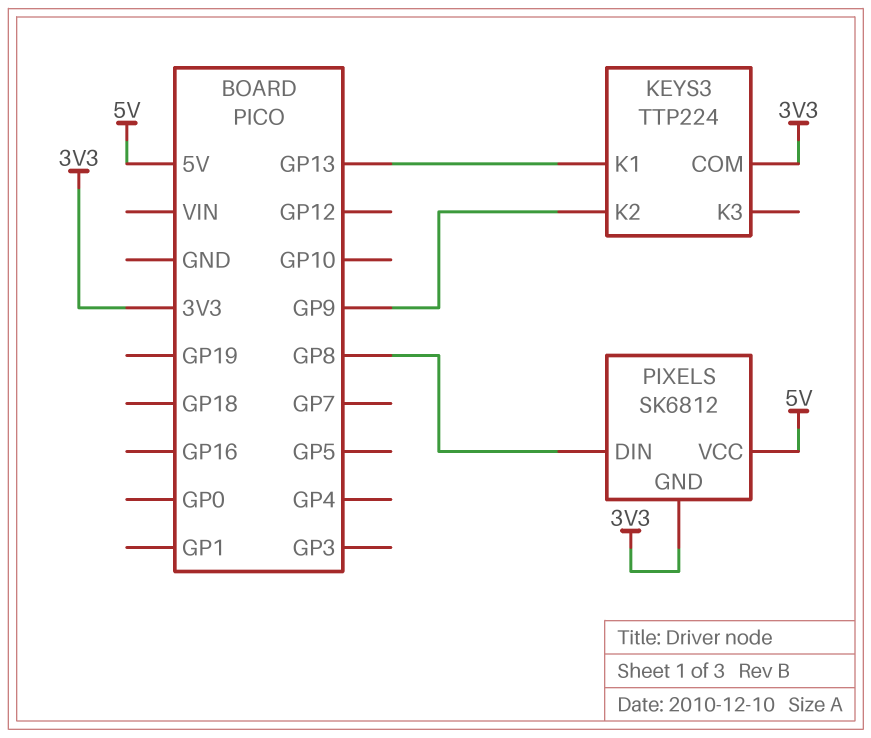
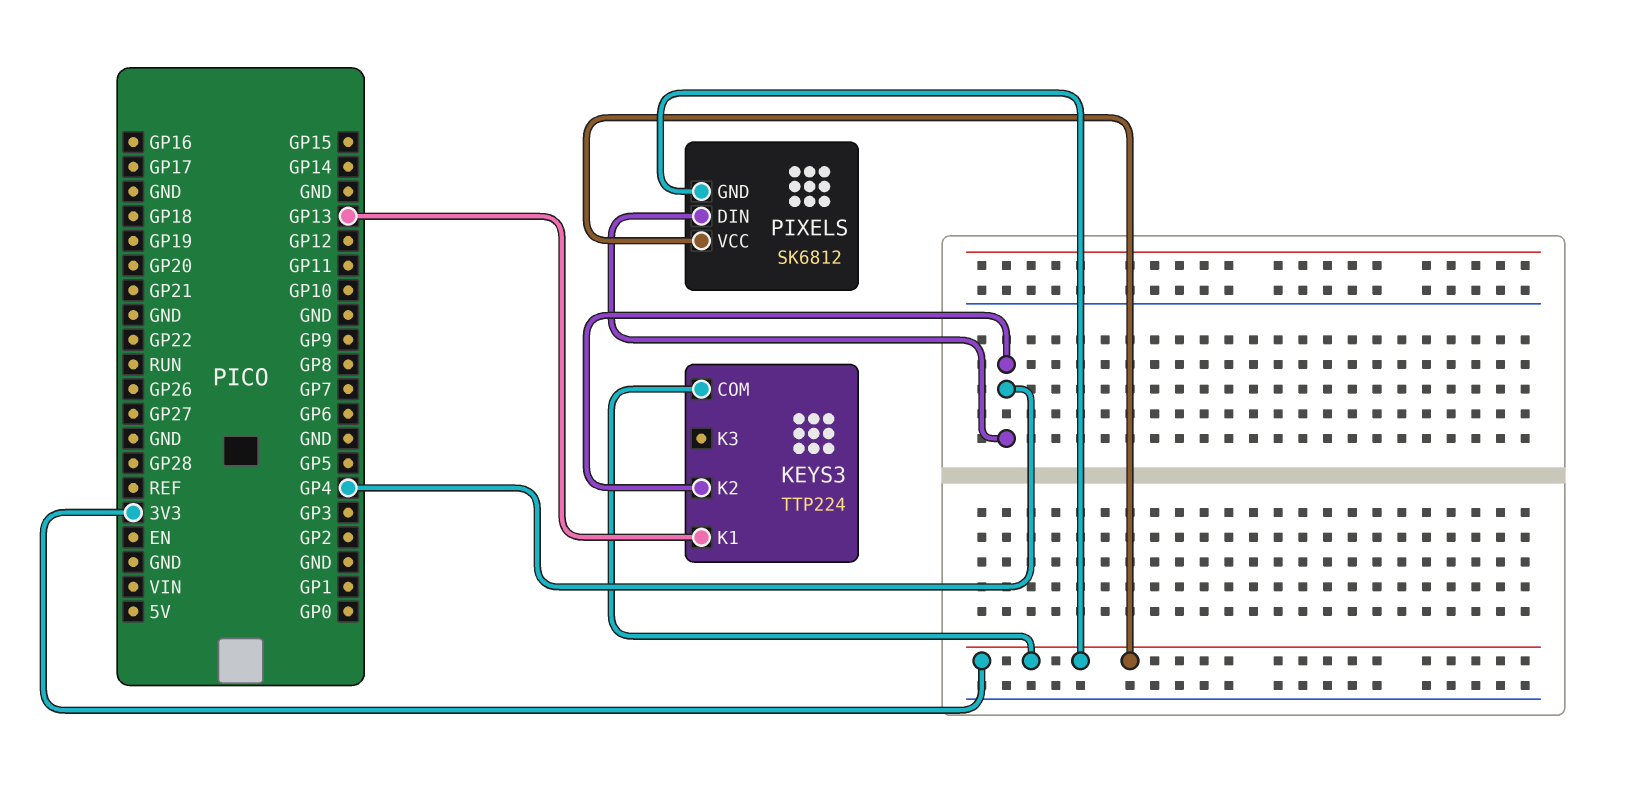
KEYS3 pin K2: GP9 -> GP4
PIXELS pin DIN: GP8 -> GP4
PIXELS pin VCC: 5V -> 3V3

